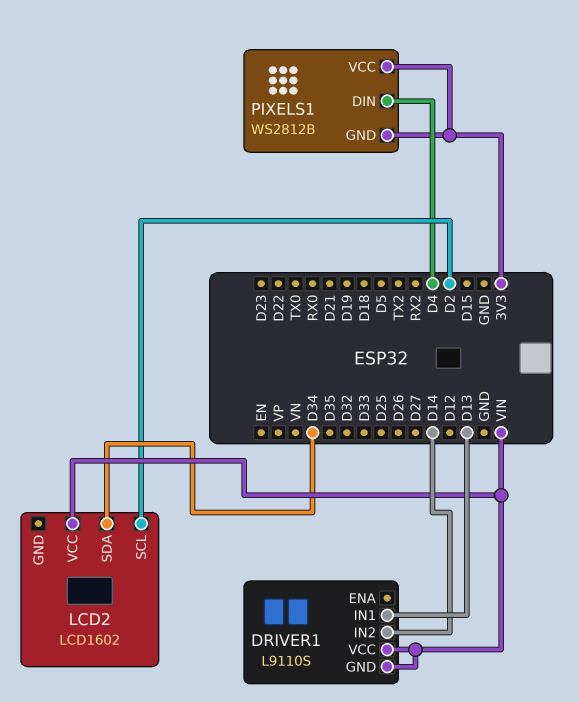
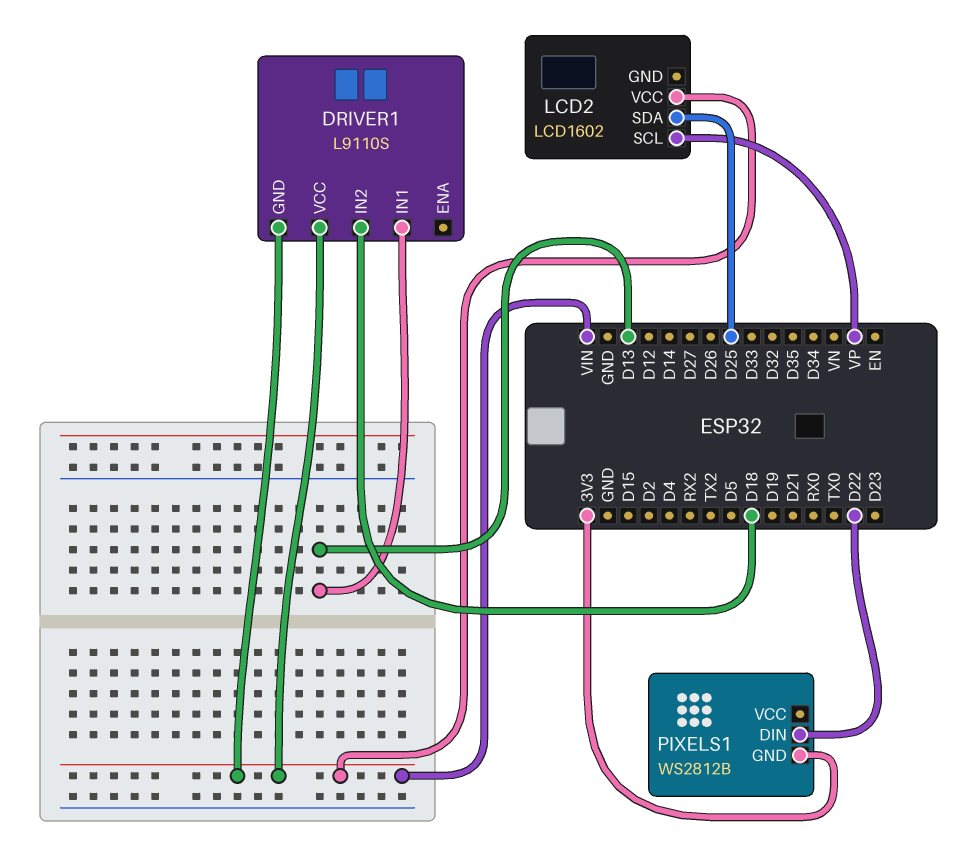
DRIVER1 pin IN2: D14 -> D18
LCD2 pin SCL: D2 -> VP
LCD2 pin SDA: D34 -> D25
PIXELS1 pin DIN: D4 -> D22
PIXELS1 pin VCC: 3V3 -> none

